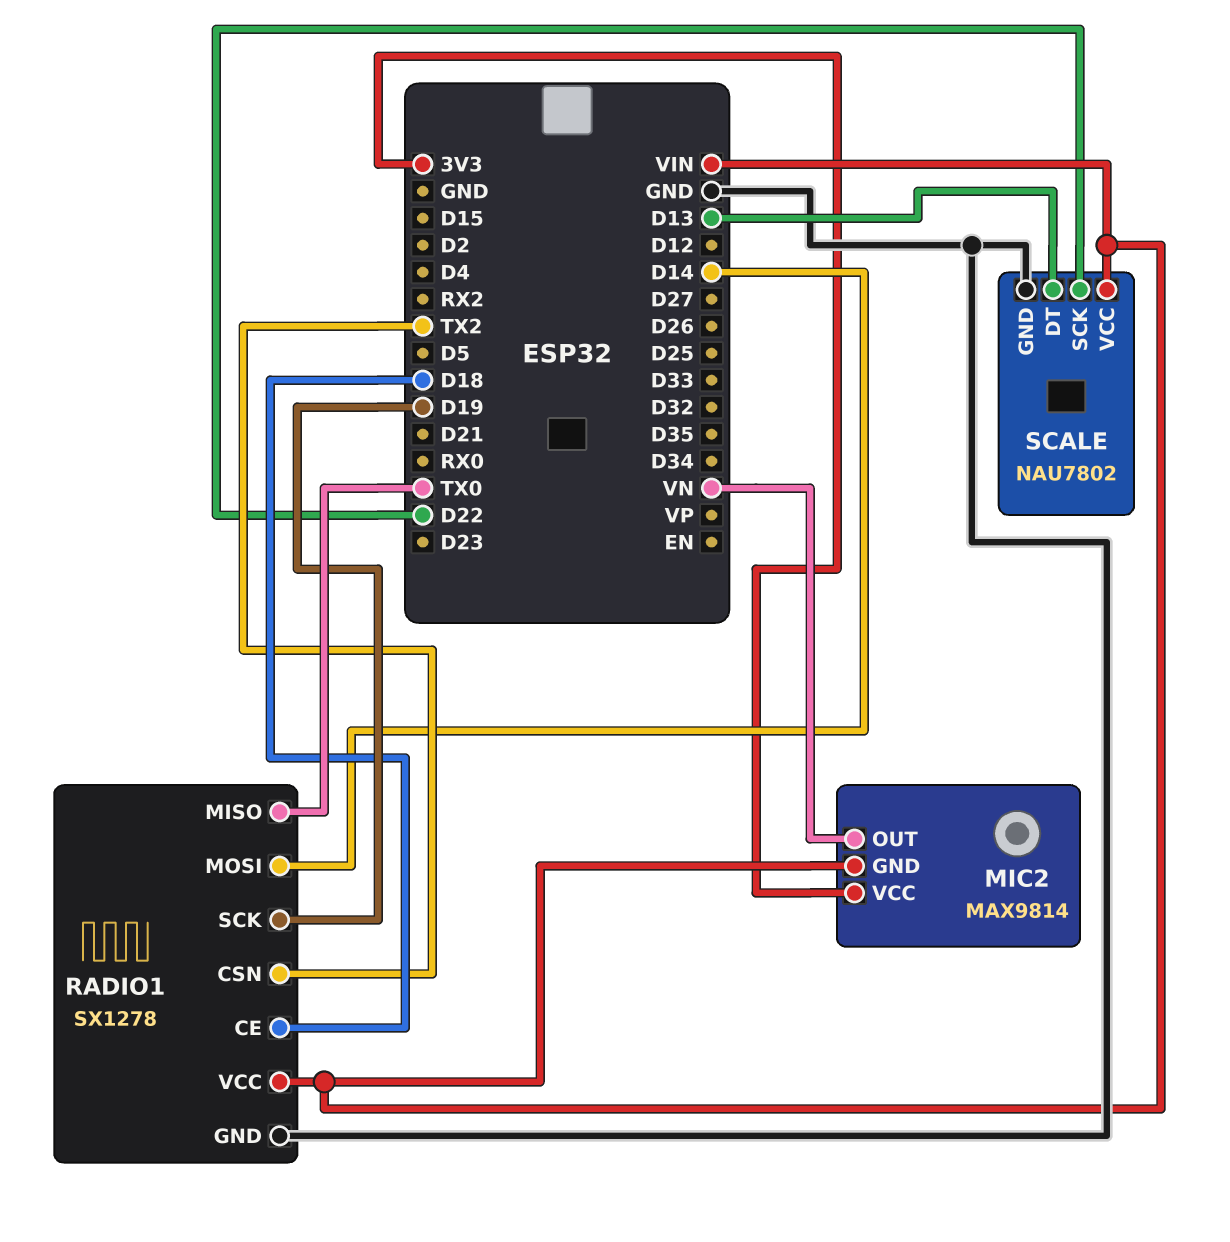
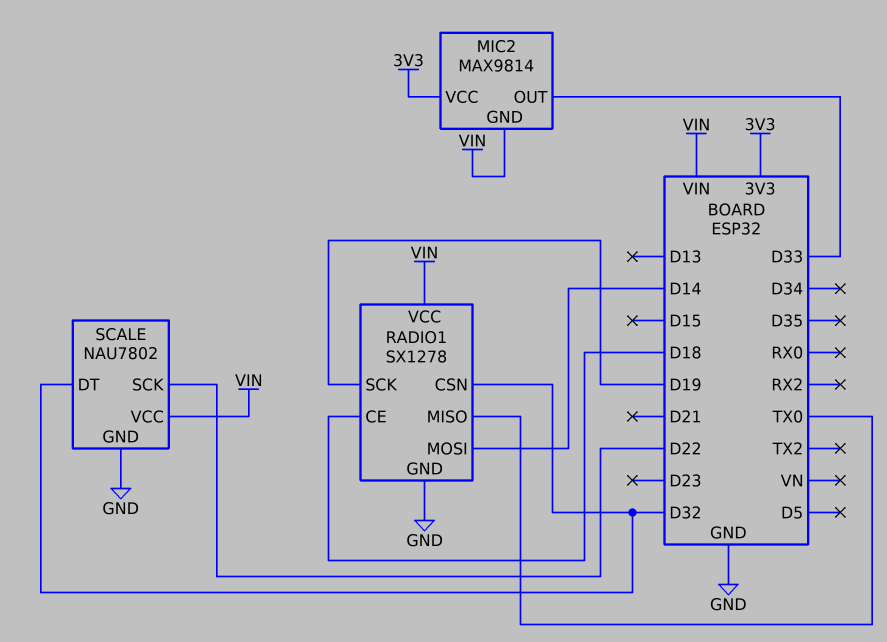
MIC2 pin OUT: VN -> D33
RADIO1 pin CSN: TX2 -> D32
SCALE pin DT: D13 -> D32

